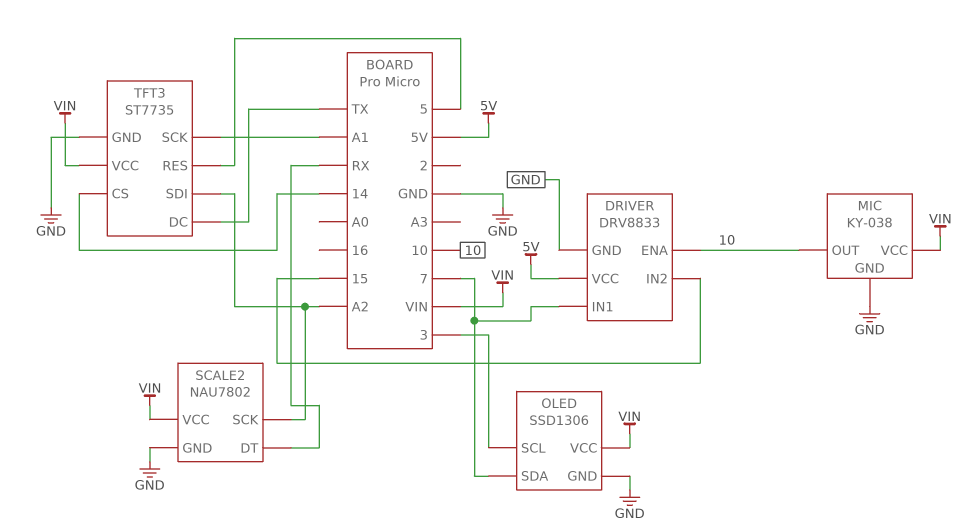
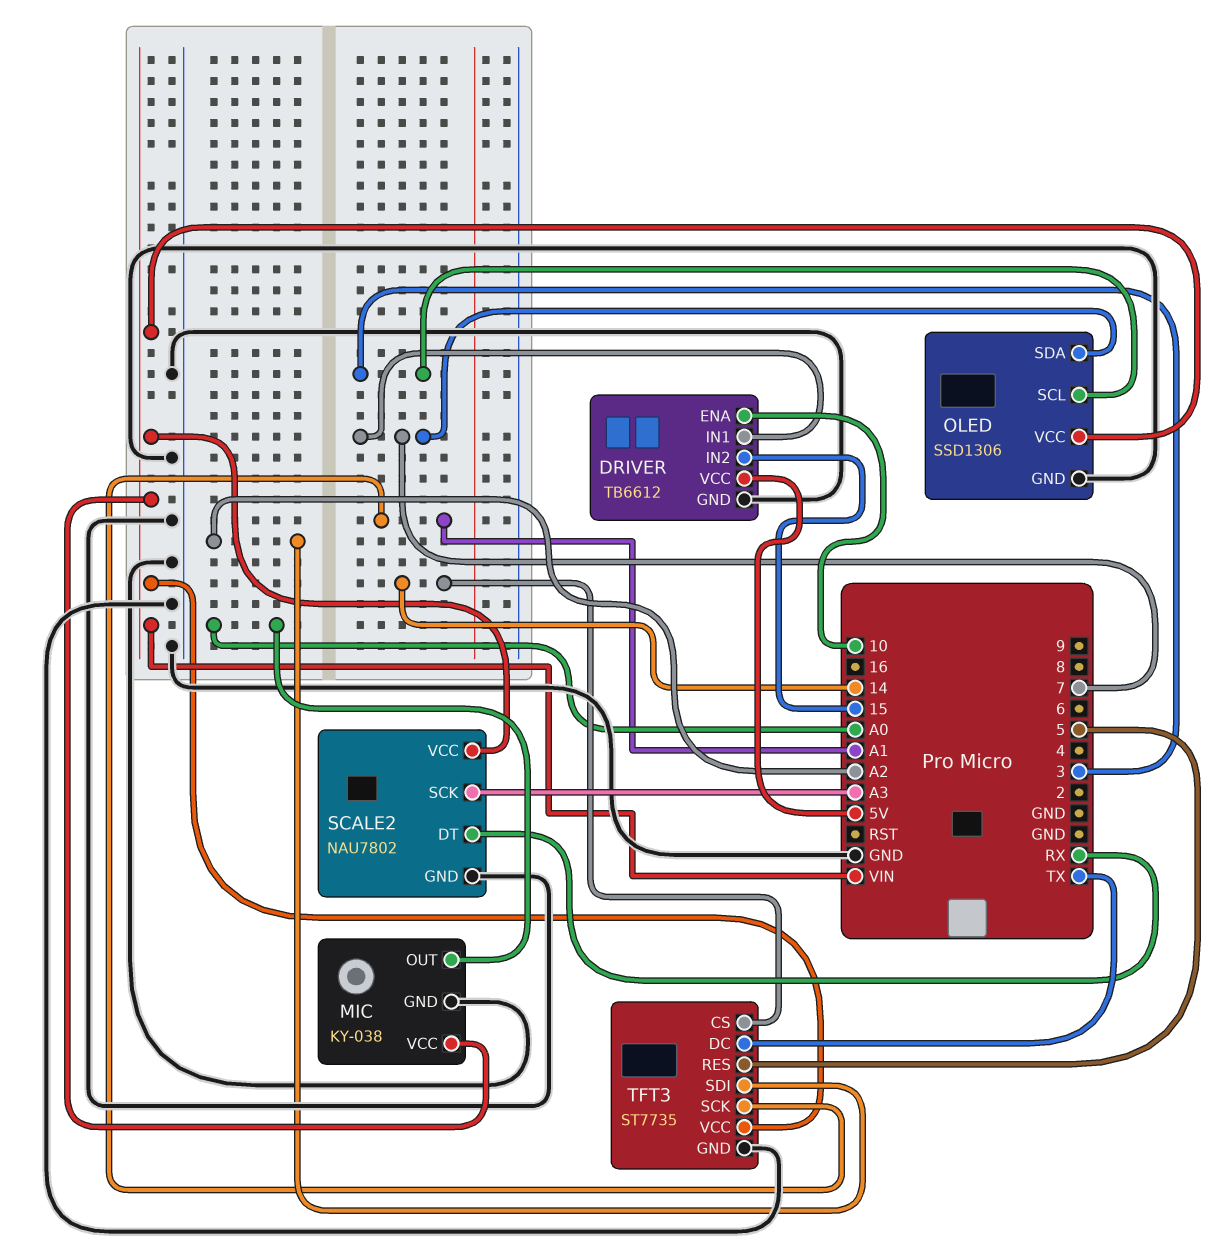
DRIVER: DRV8833 -> TB6612
MIC pin OUT: 10 -> A0
SCALE2 pin SCK: A2 -> A3

